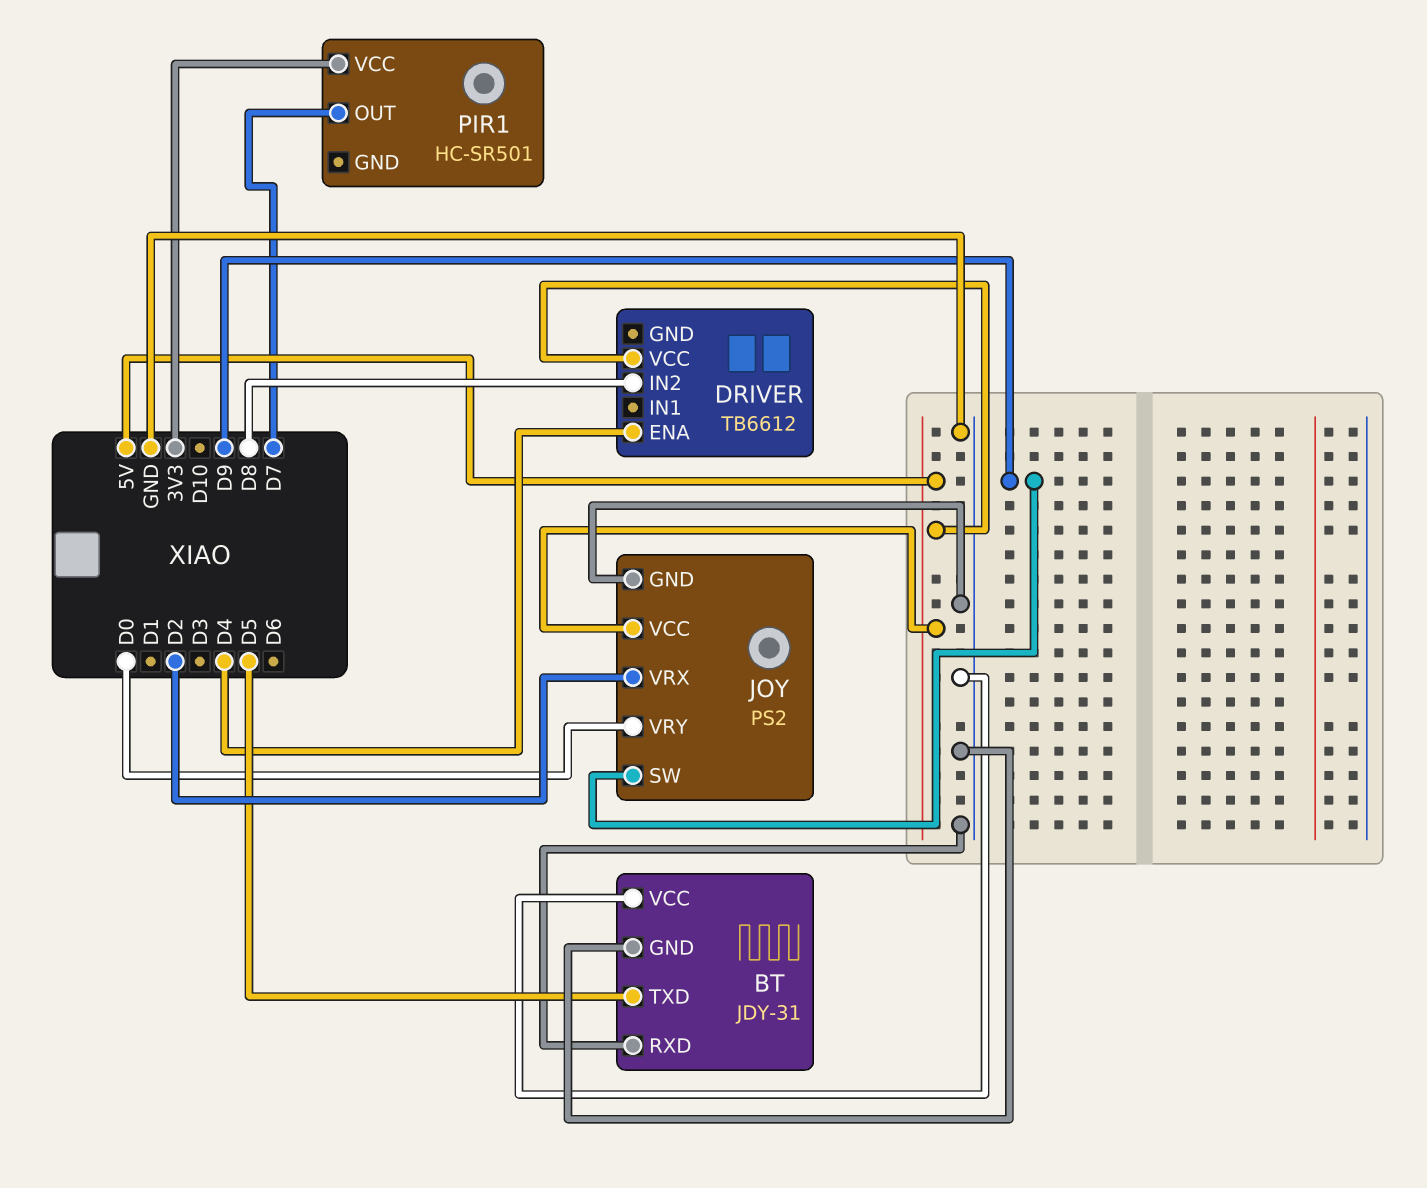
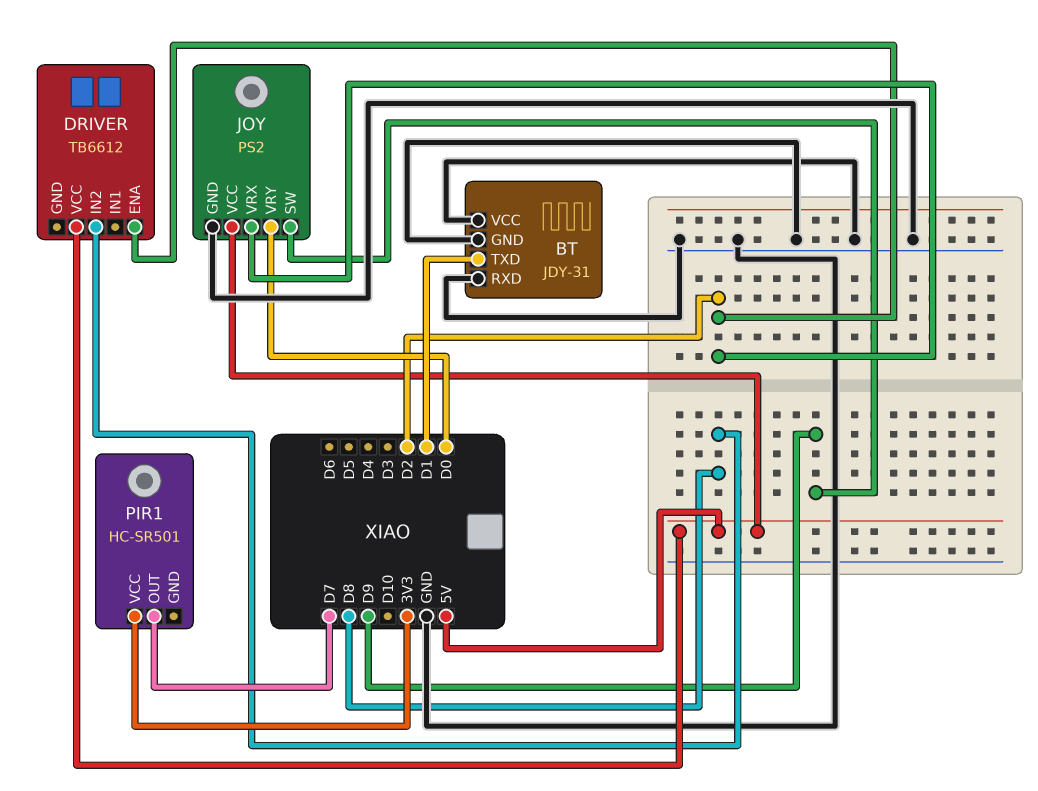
BT pin TXD: D5 -> D1
DRIVER pin ENA: D4 -> D2

